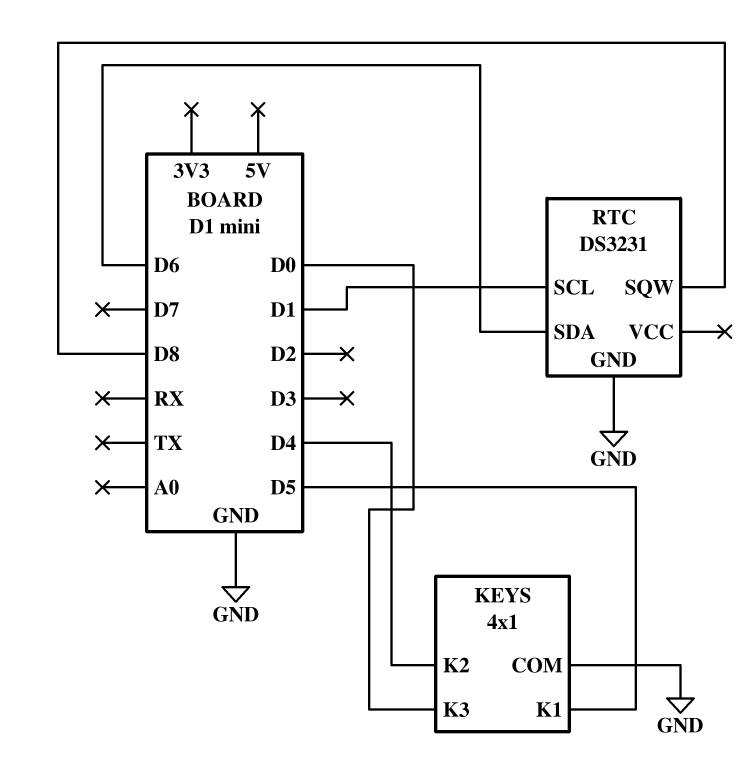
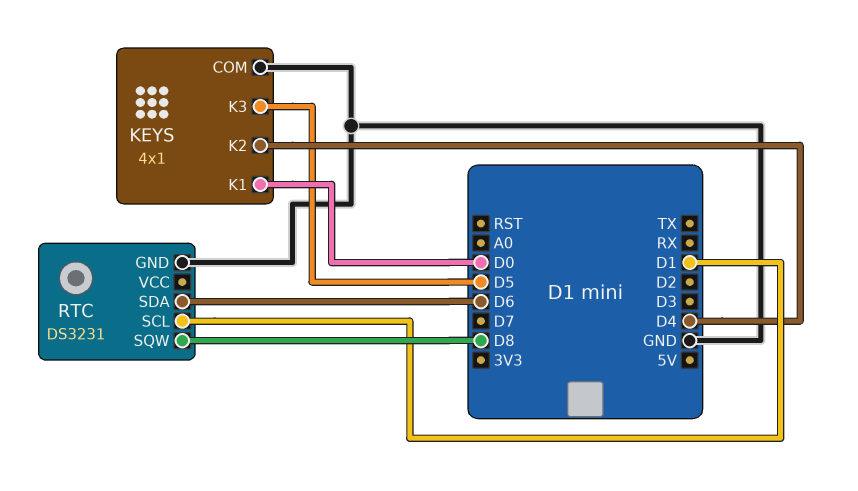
KEYS pin K1: D5 -> D0
KEYS pin K3: D0 -> D5

